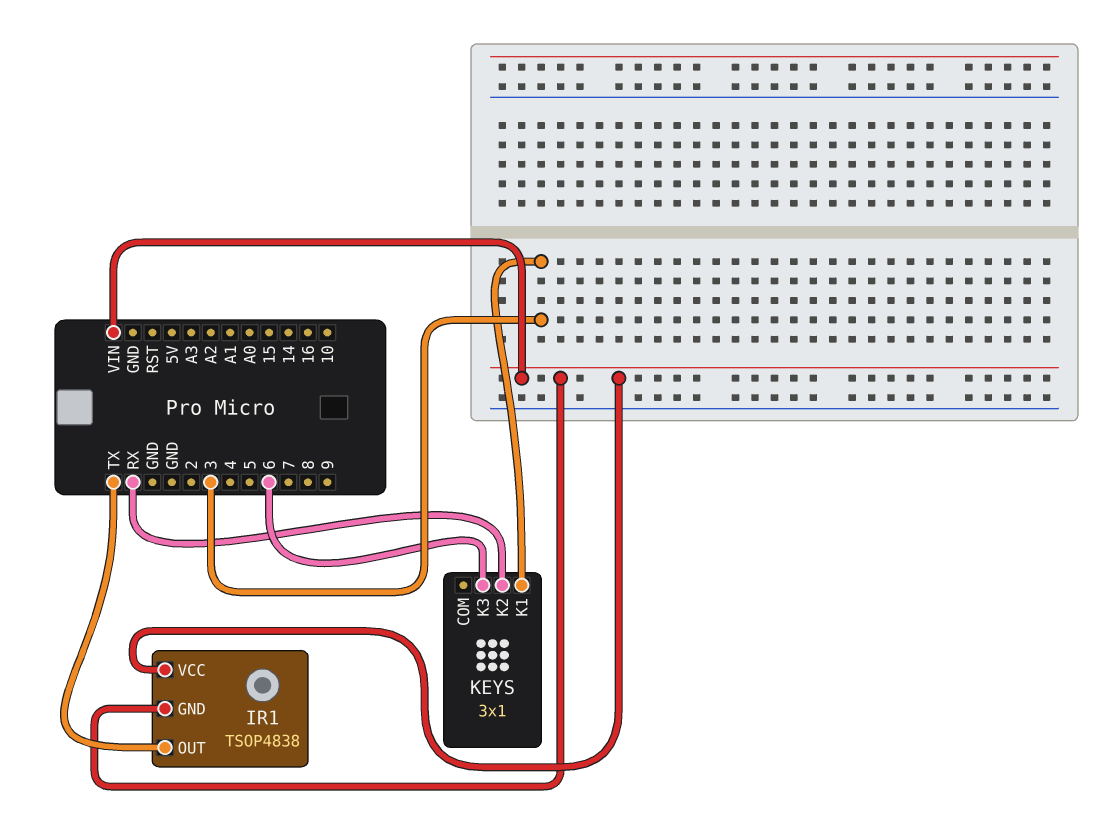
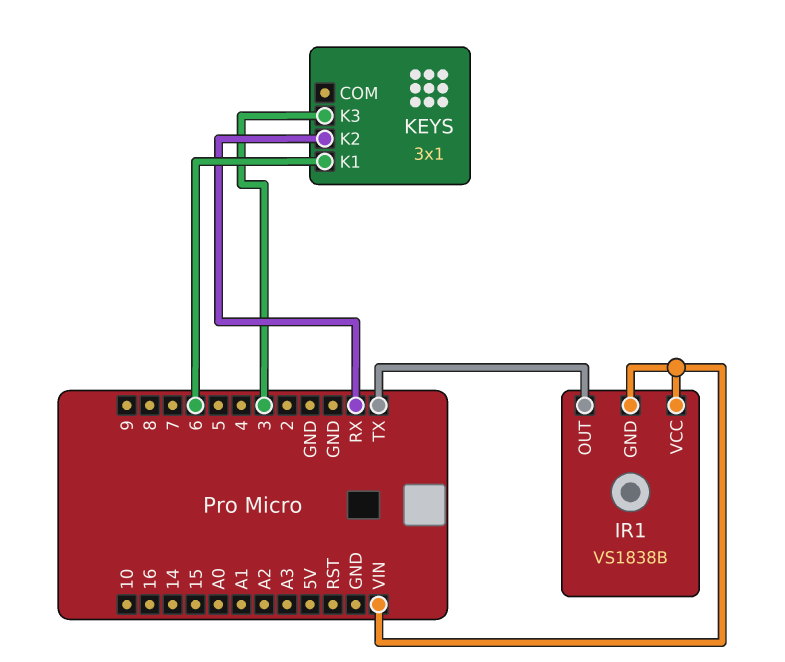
IR1: TSOP4838 -> VS1838B
KEYS pin K1: 3 -> 6
KEYS pin K3: 6 -> 3

